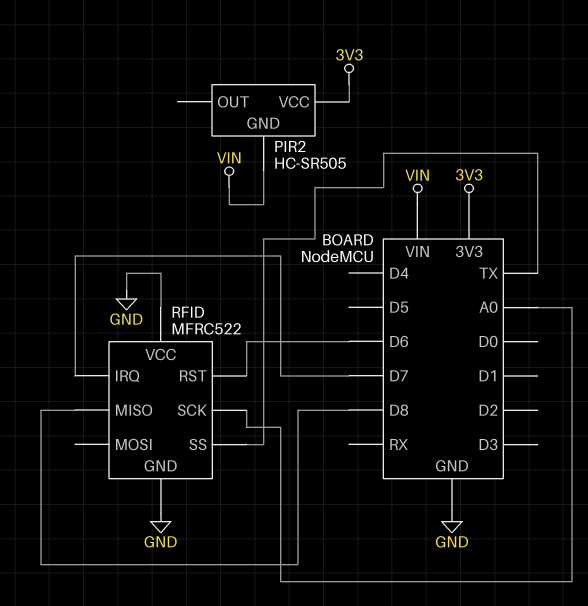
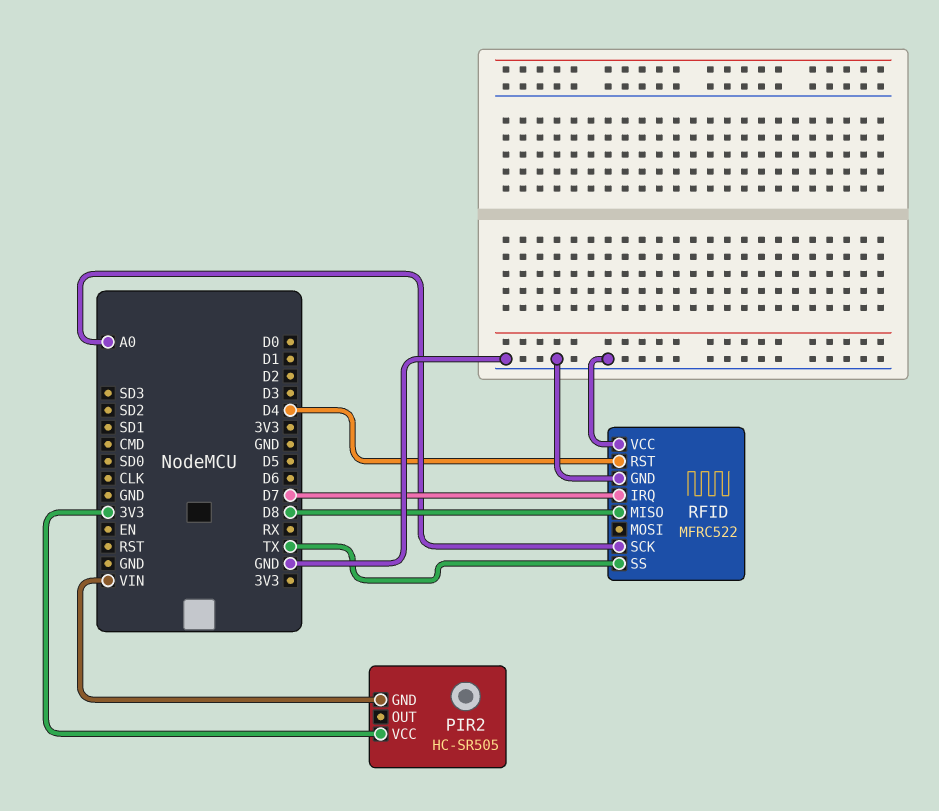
RFID pin RST: D6 -> D4

